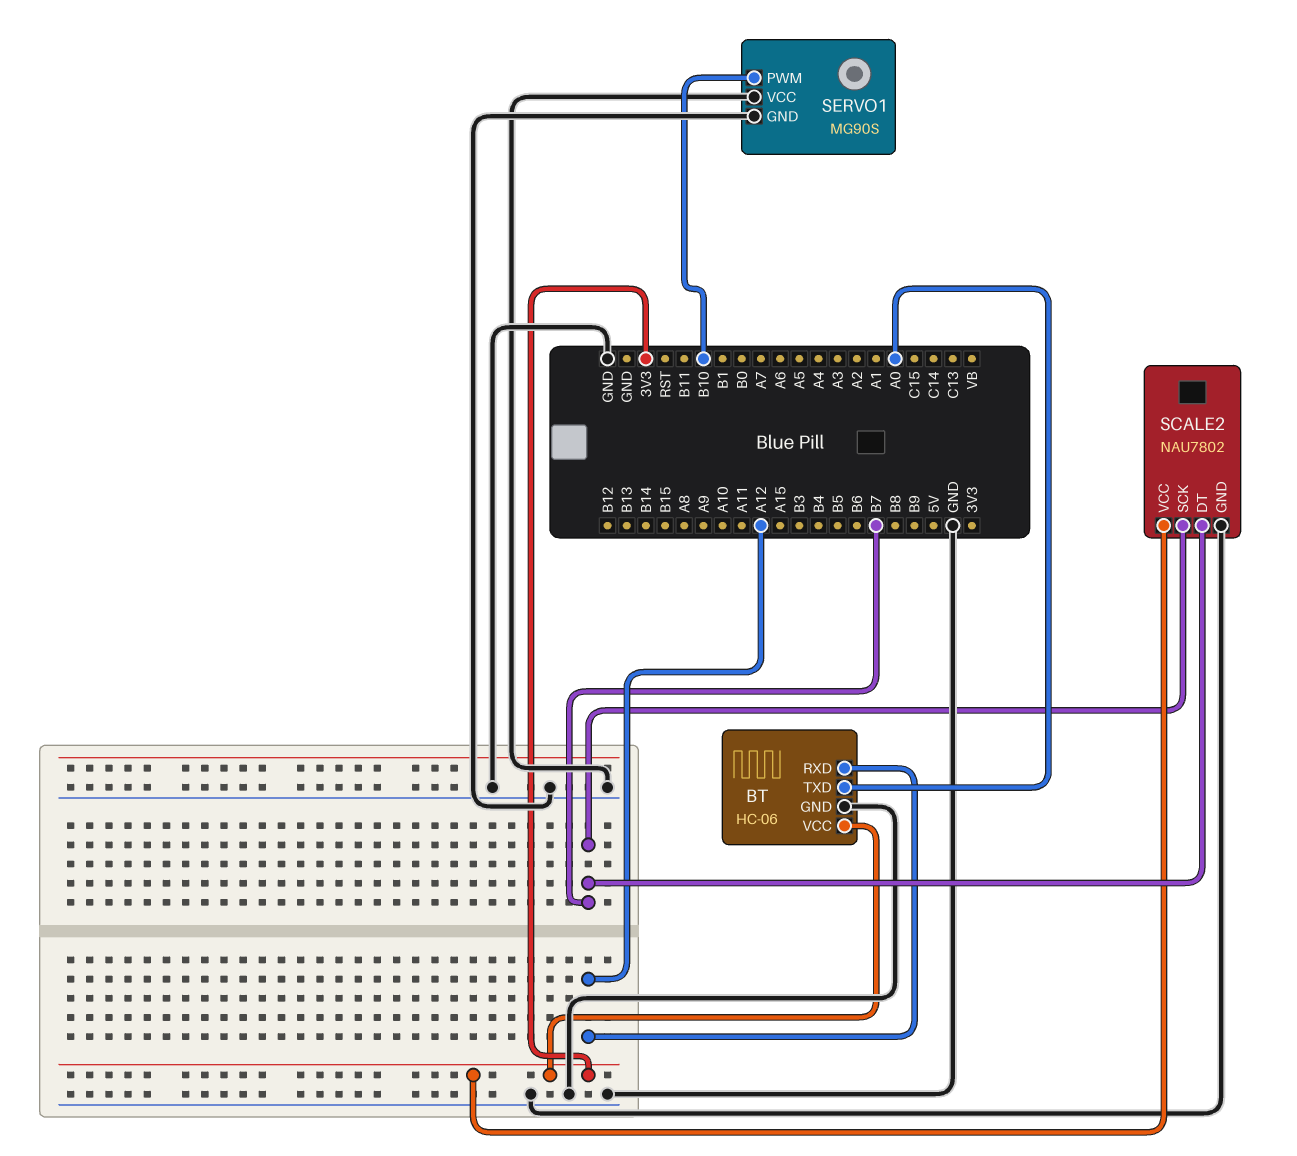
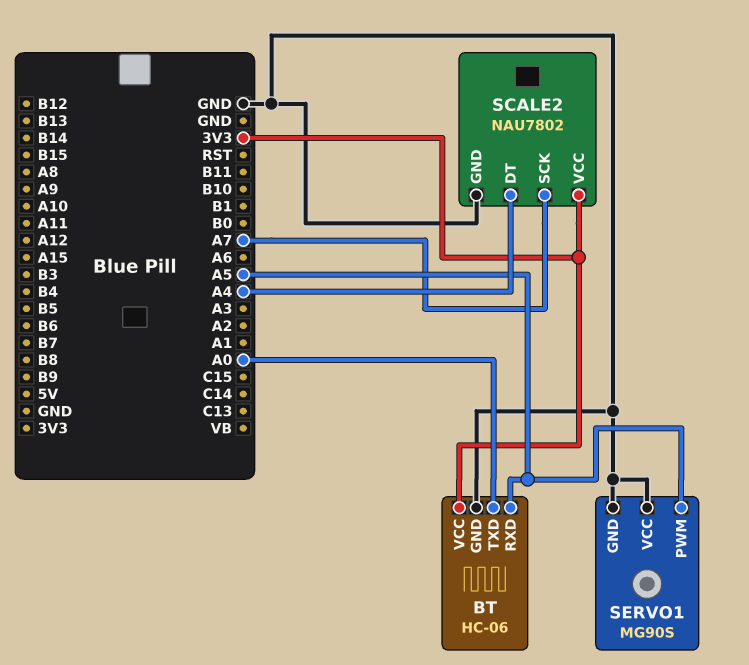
BT pin RXD: A12 -> A5
SCALE2 pin DT: B7 -> A4
SCALE2 pin SCK: B7 -> A7
SERVO1 pin PWM: B10 -> A5

